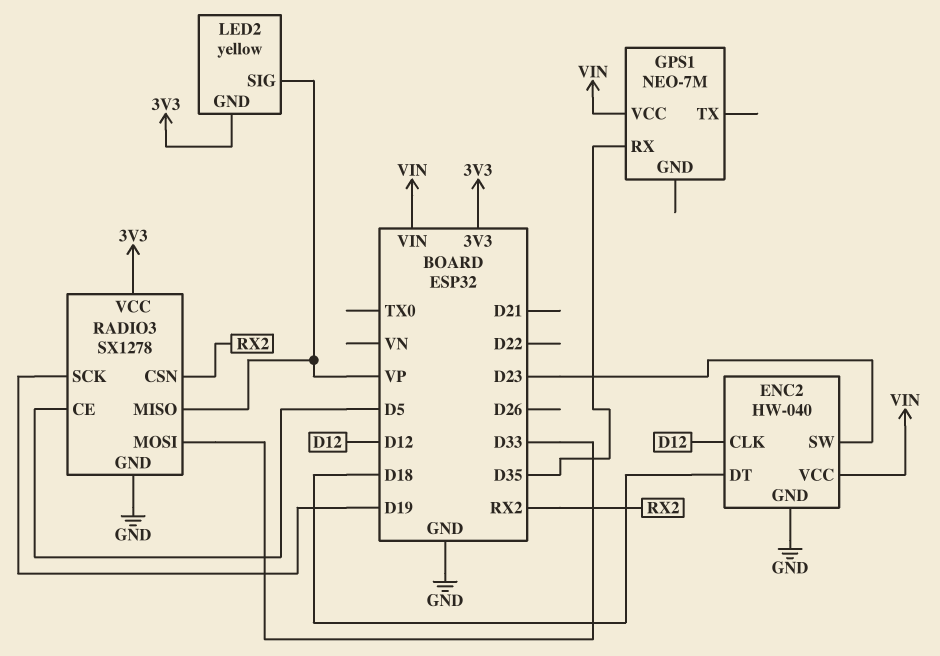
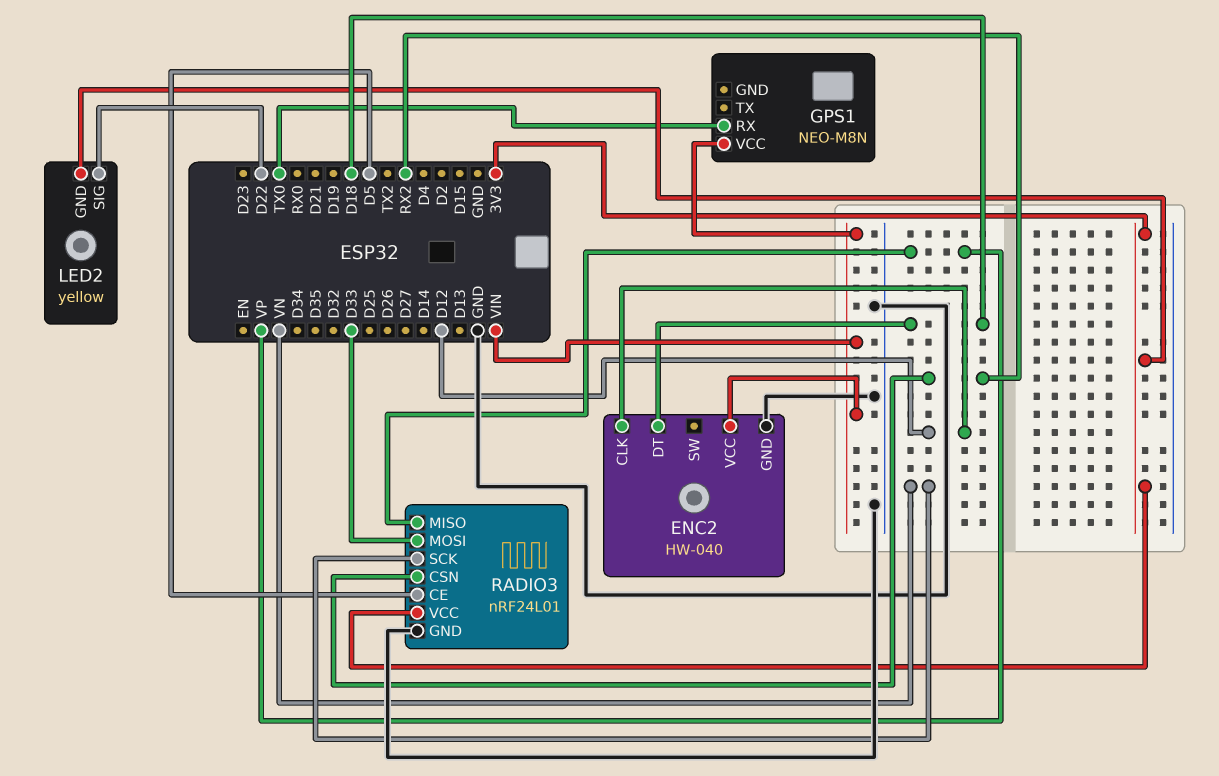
ENC2 pin SW: D23 -> none
GPS1: NEO-7M -> NEO-M8N
GPS1 pin RX: D35 -> TX0
LED2 pin SIG: VP -> D22
RADIO3: SX1278 -> nRF24L01
RADIO3 pin SCK: D19 -> VN

